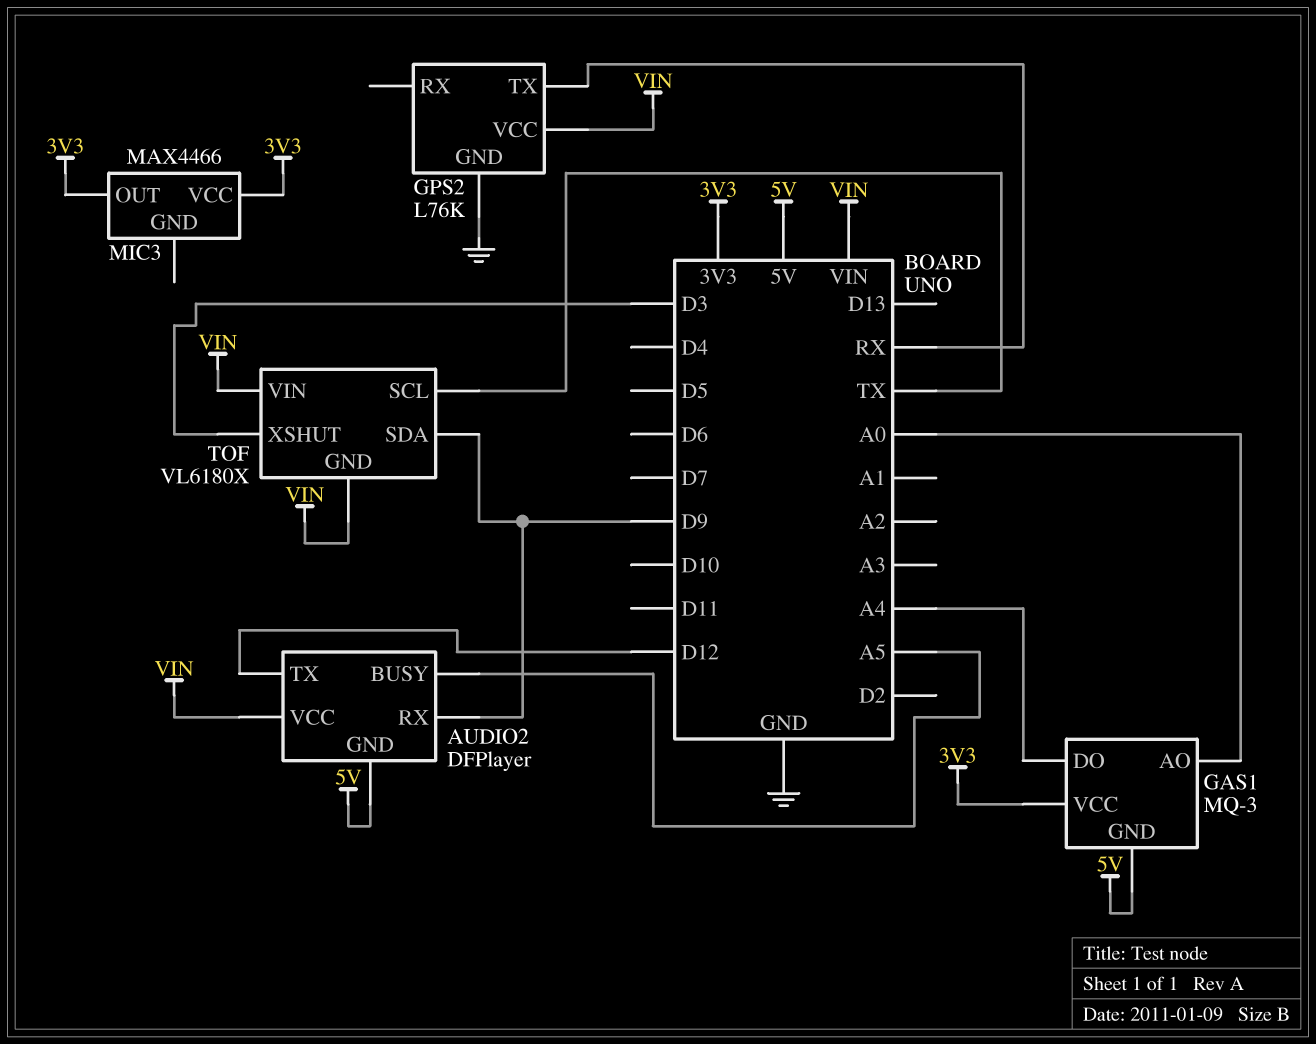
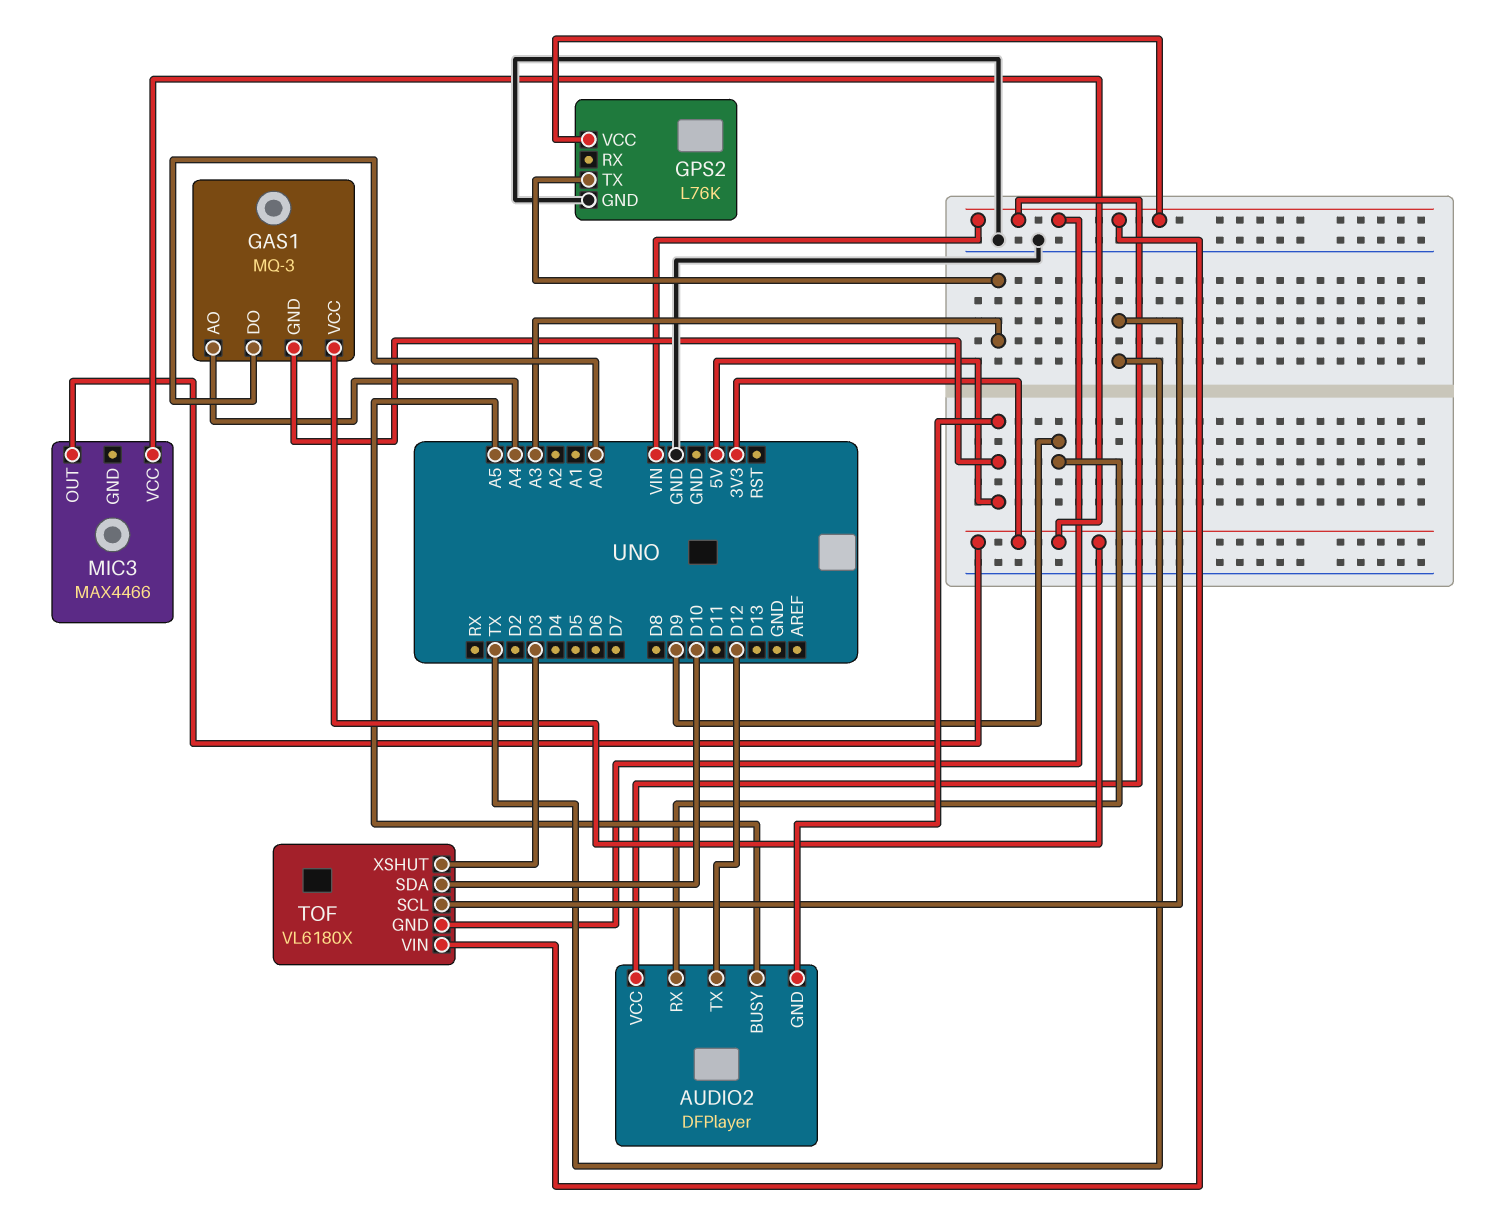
GAS1 pin AO: A0 -> A4
GAS1 pin DO: A4 -> A0
GPS2 pin TX: RX -> A3
TOF pin SDA: D9 -> D10

